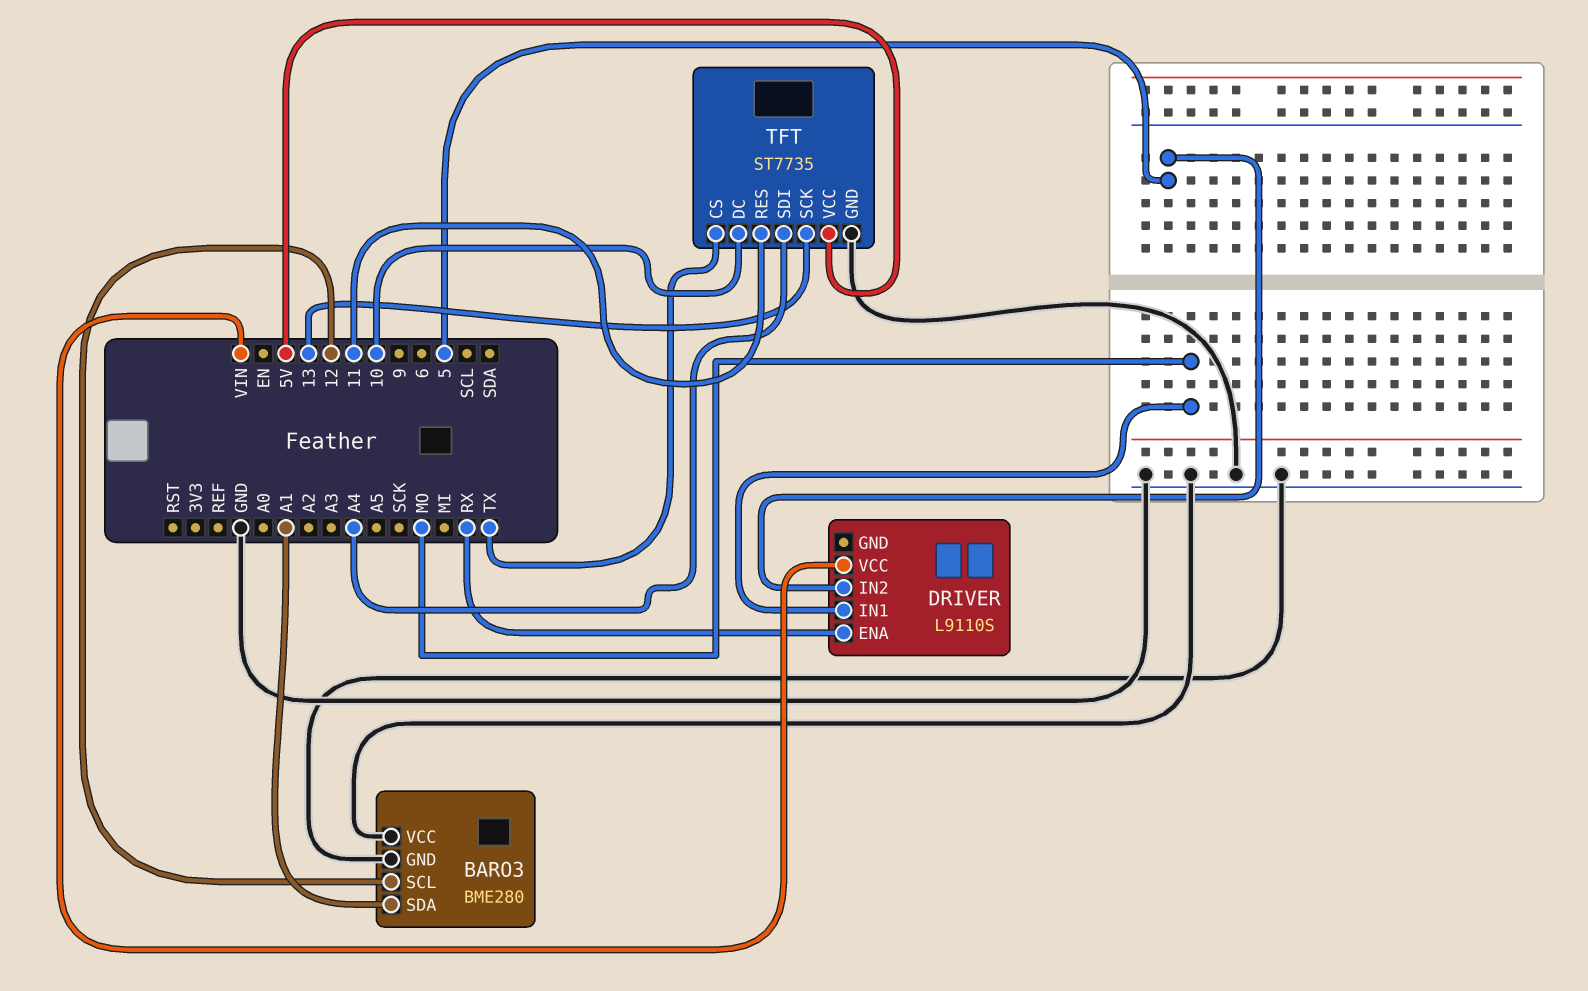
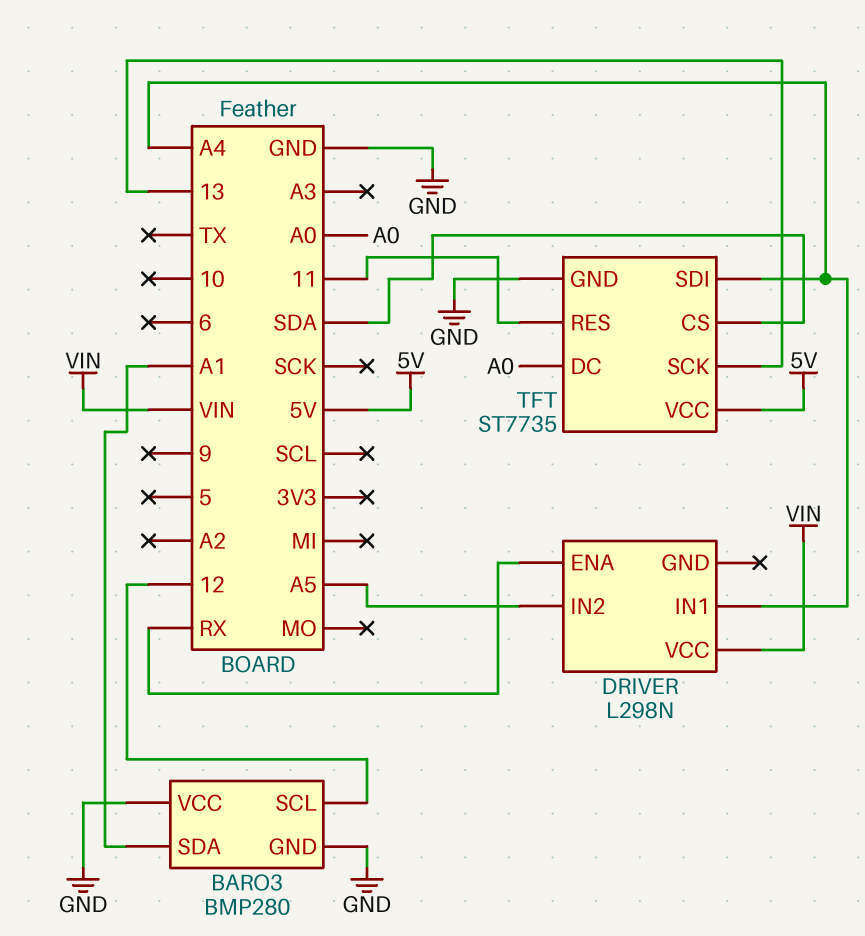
BARO3: BME280 -> BMP280
DRIVER: L9110S -> L298N
DRIVER pin IN1: MO -> A4
DRIVER pin IN2: 5 -> A5
TFT pin CS: TX -> SDA
TFT pin DC: 10 -> A0

